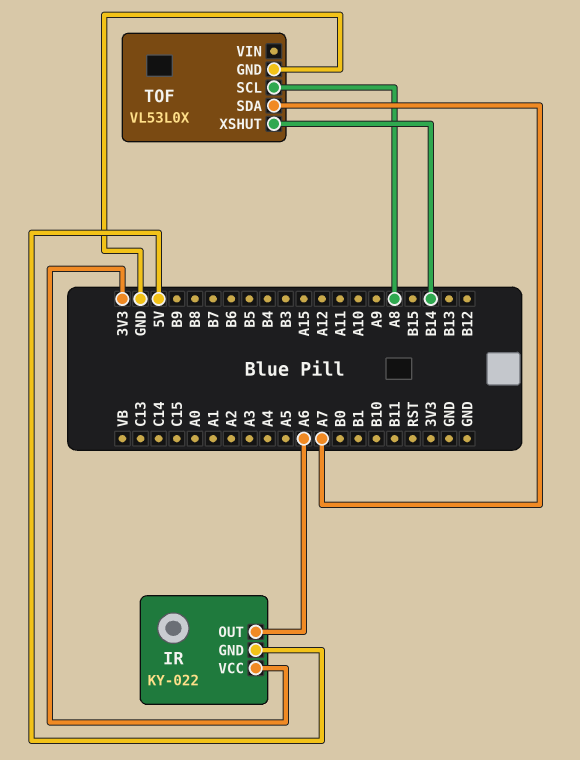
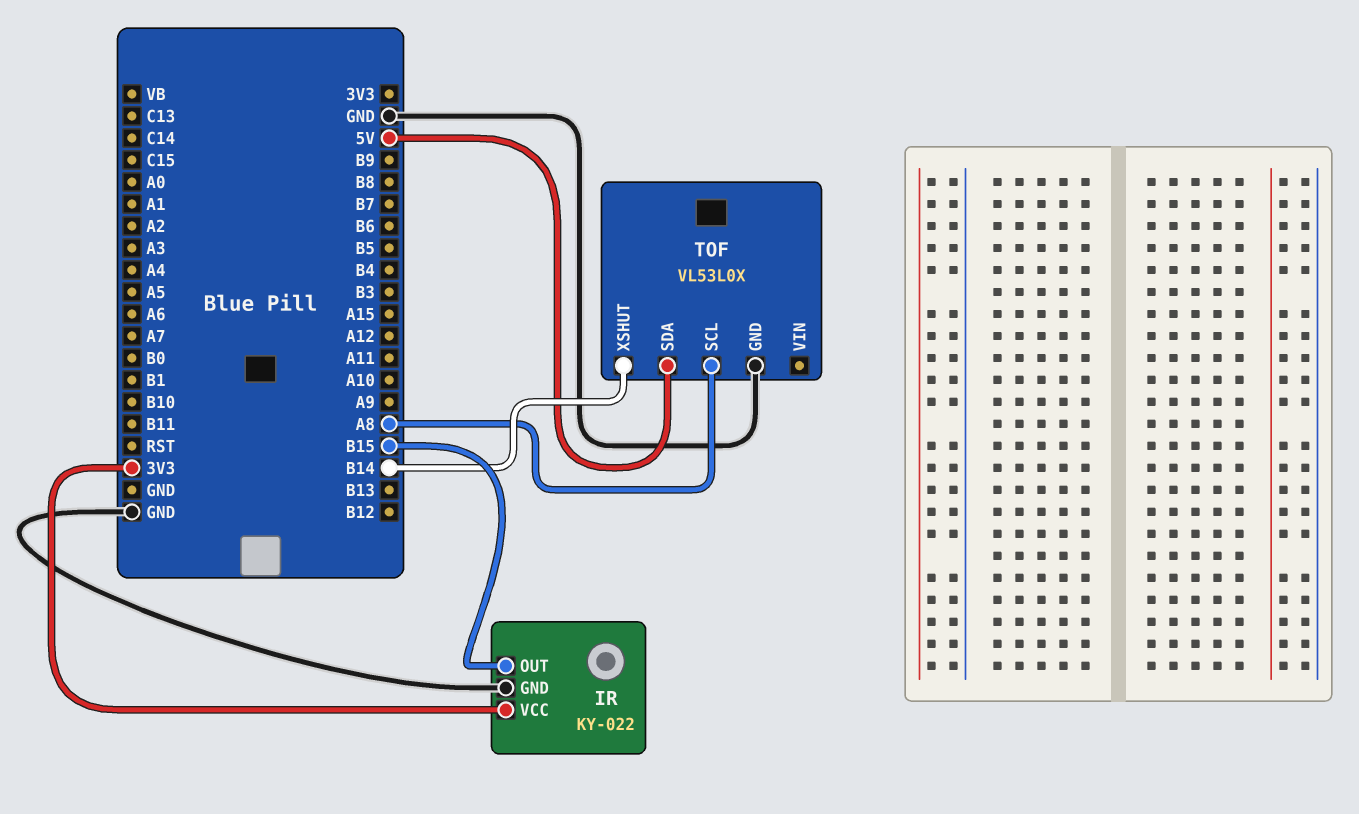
IR pin GND: 5V -> GND
IR pin OUT: A6 -> B15
TOF pin SDA: A7 -> 5V

